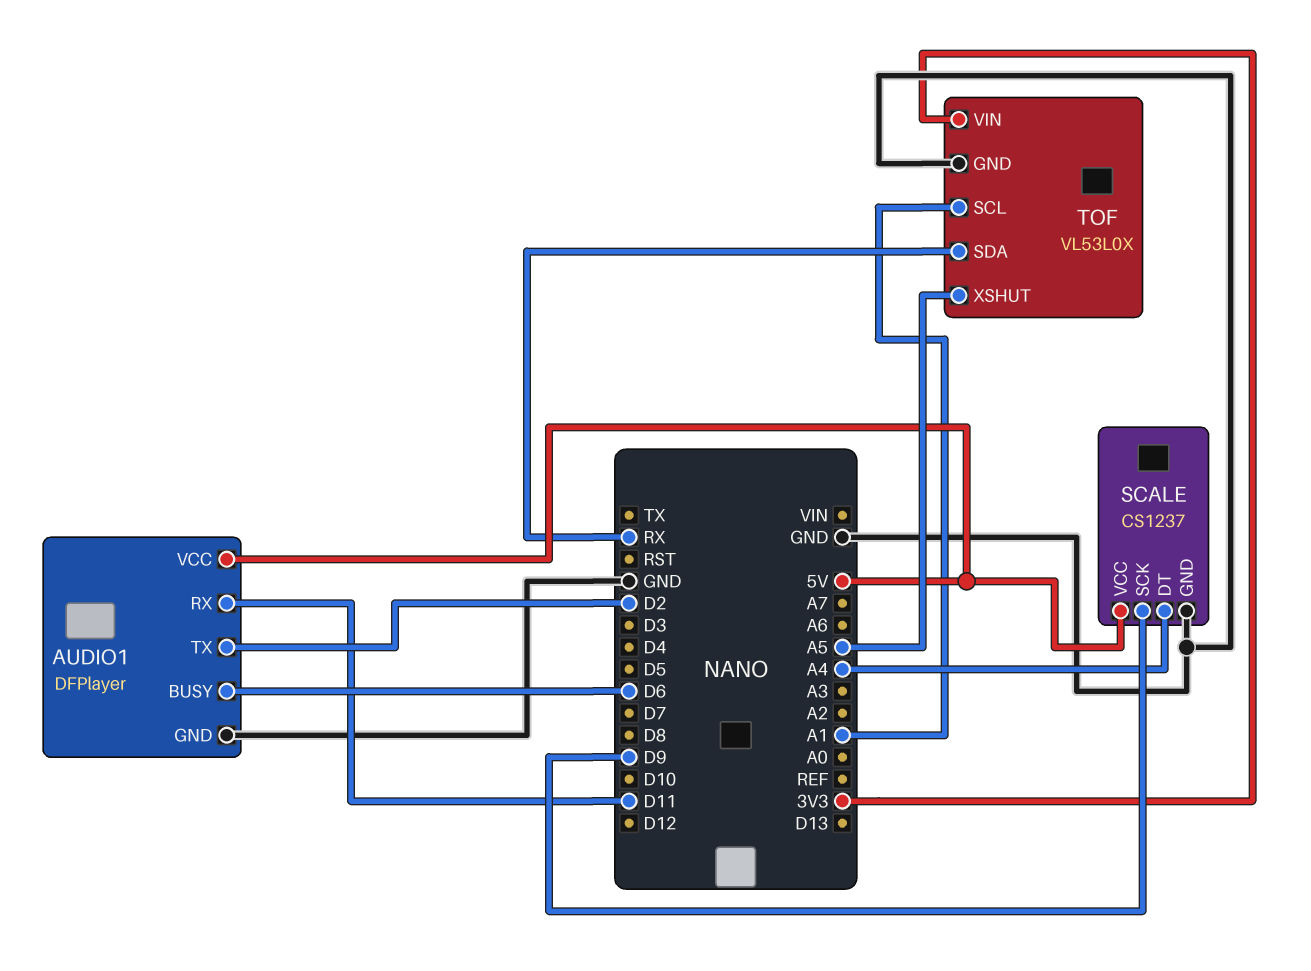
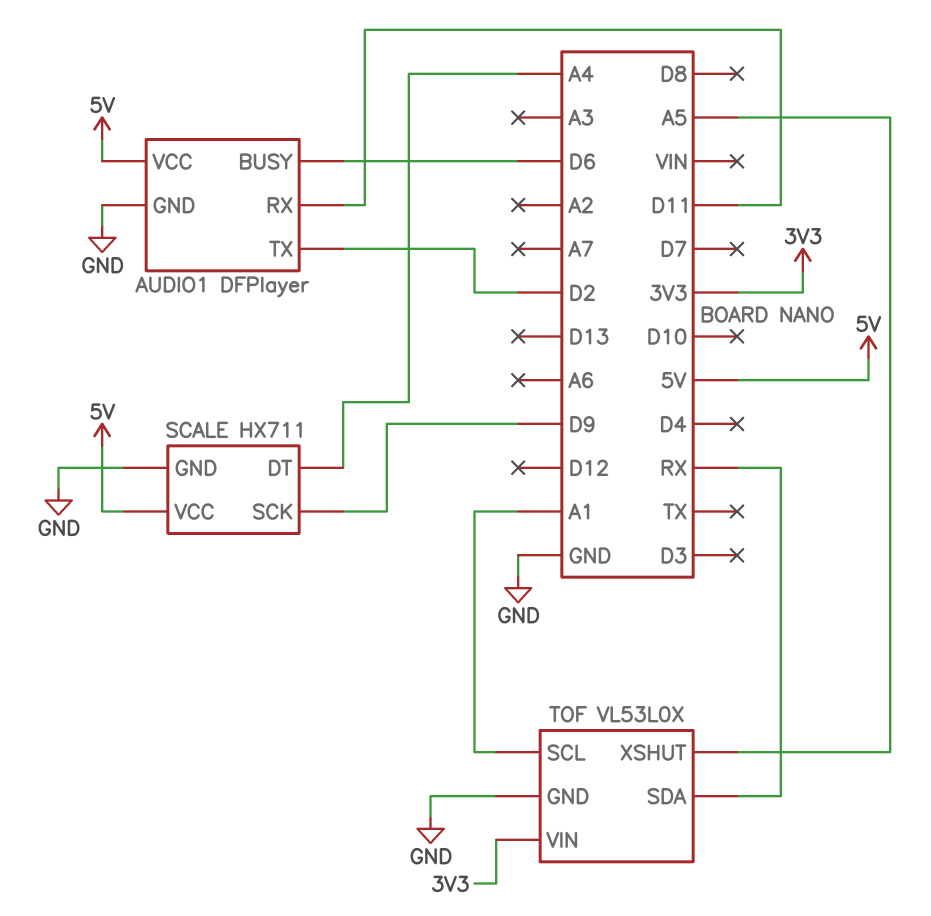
SCALE: CS1237 -> HX711

